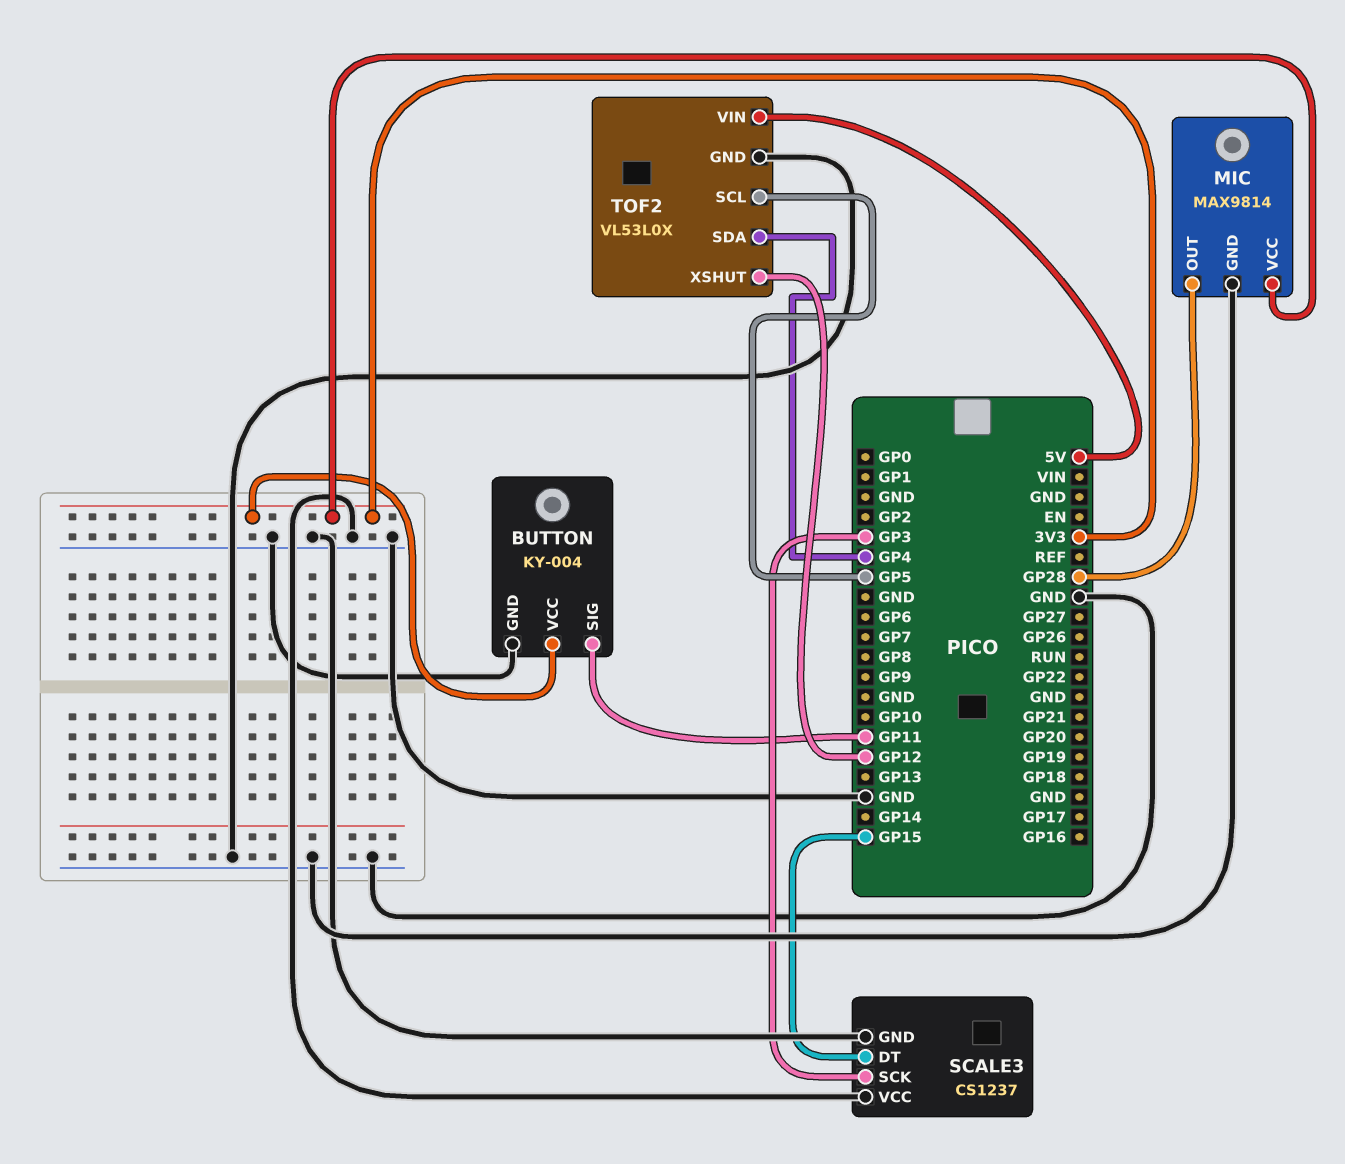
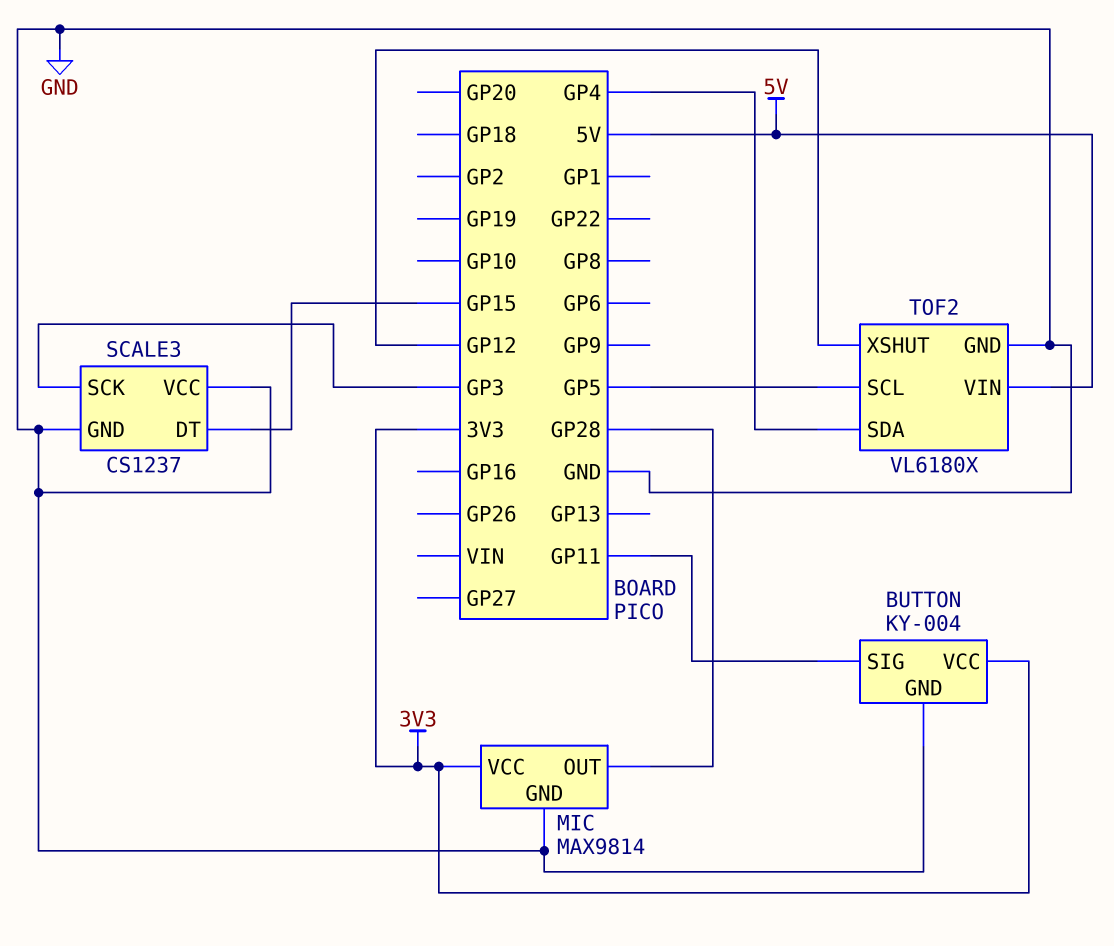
TOF2: VL53L0X -> VL6180X

